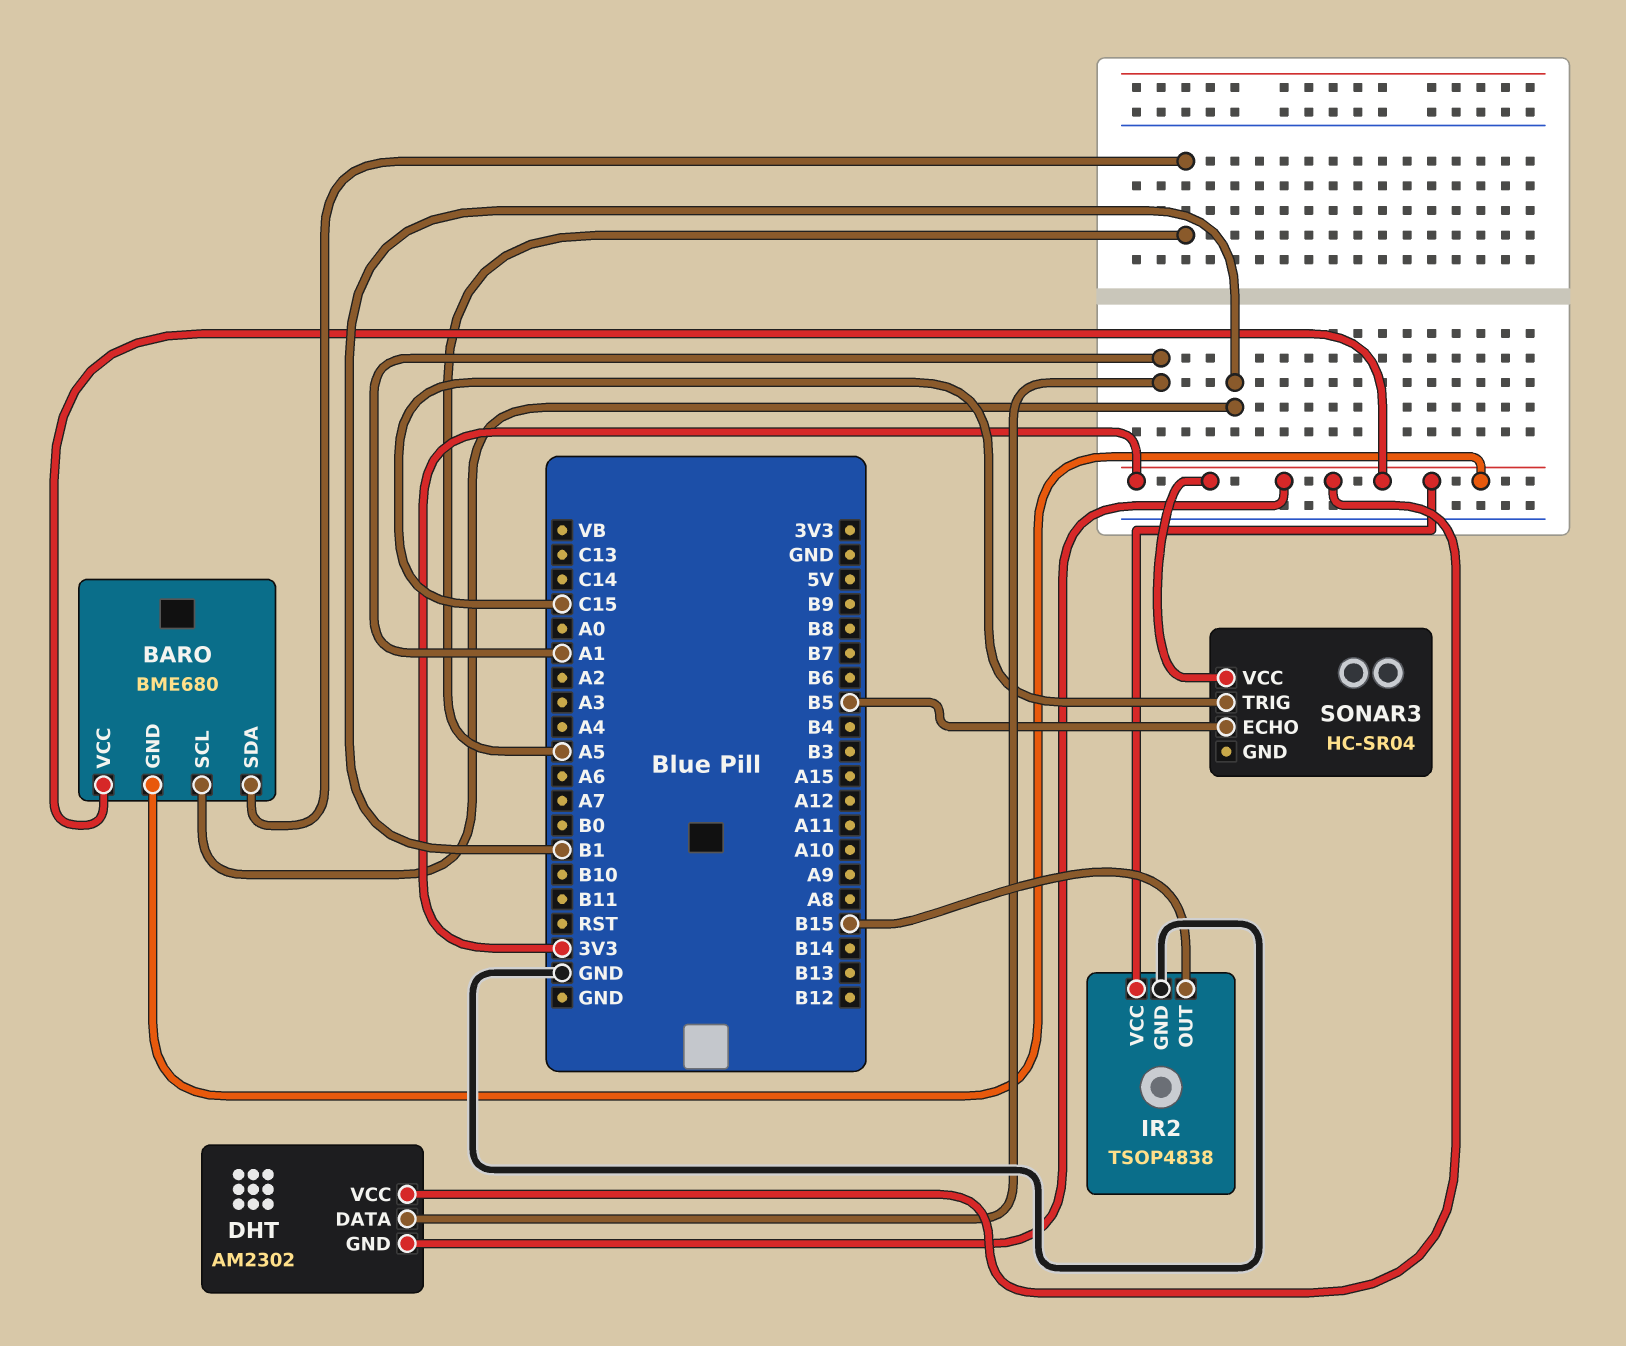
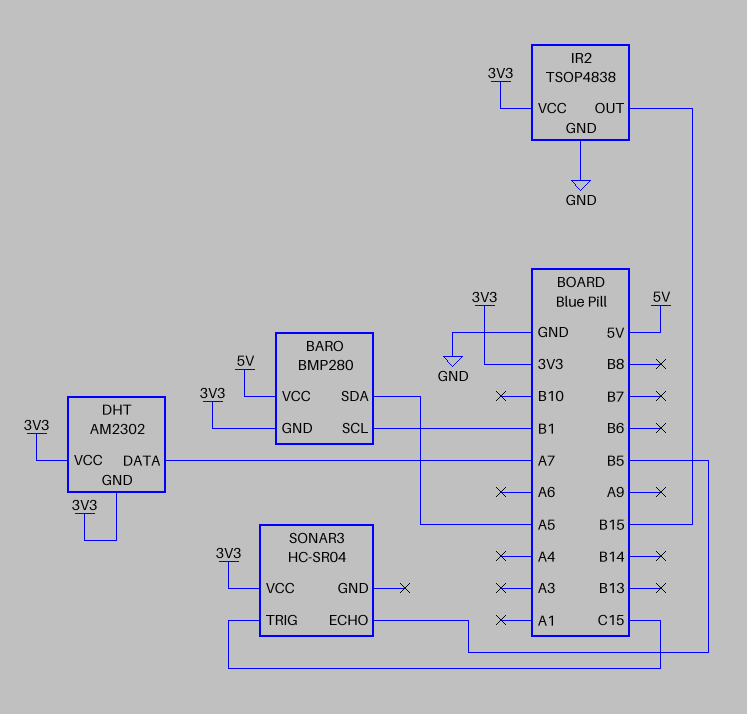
BARO: BME680 -> BMP280
BARO pin VCC: 3V3 -> 5V
DHT pin DATA: A1 -> A7

